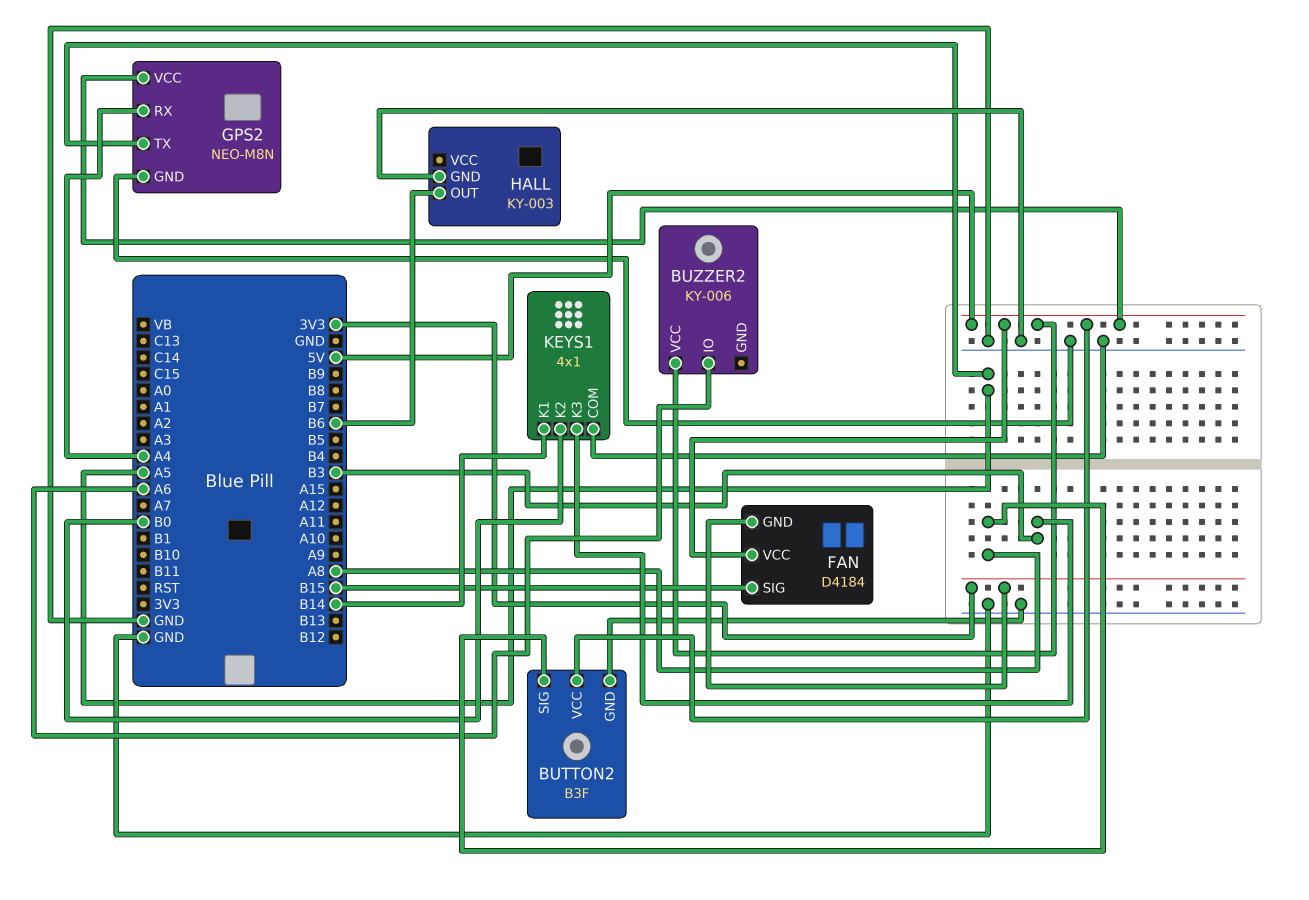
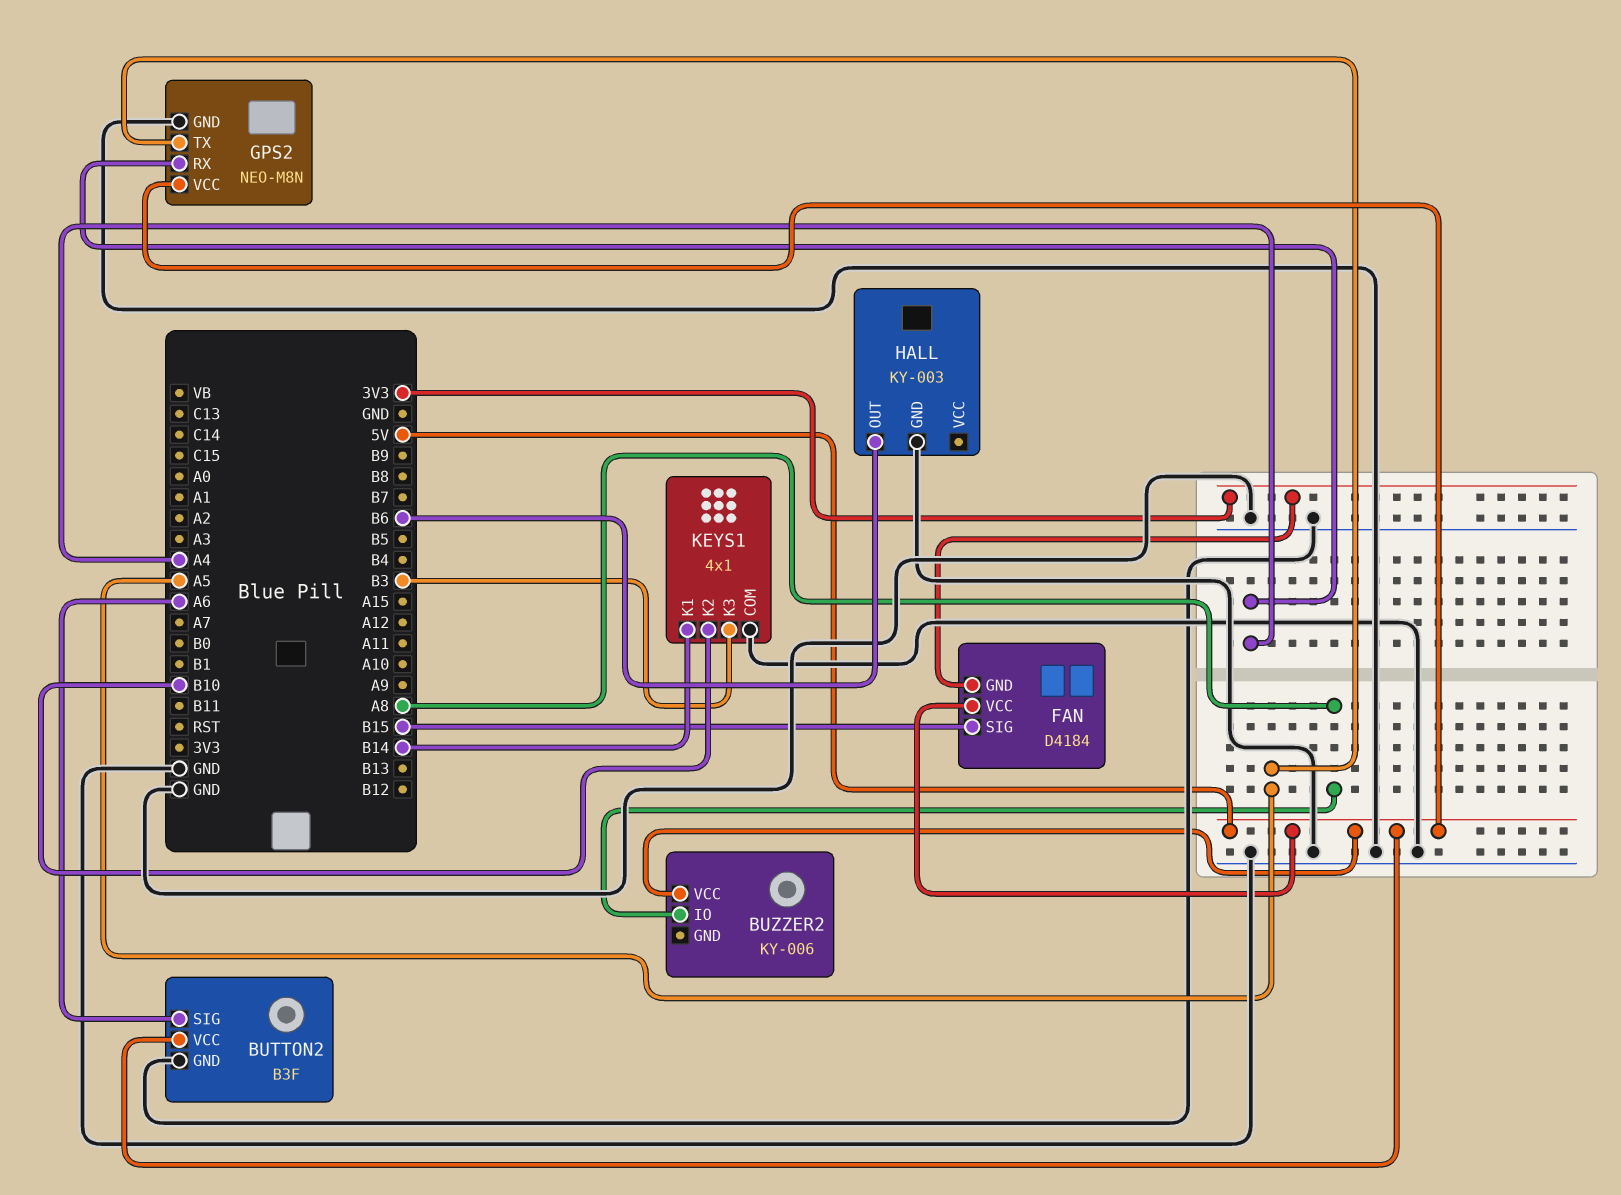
BUTTON2 pin SIG: A8 -> A6
BUZZER2 pin IO: A6 -> A8
KEYS1 pin K2: B0 -> B10

